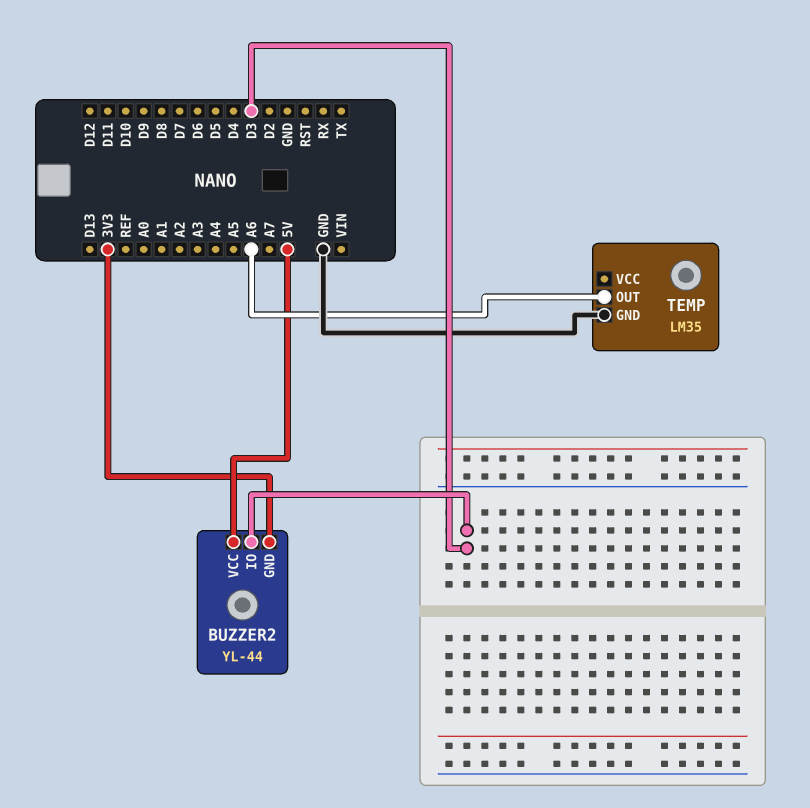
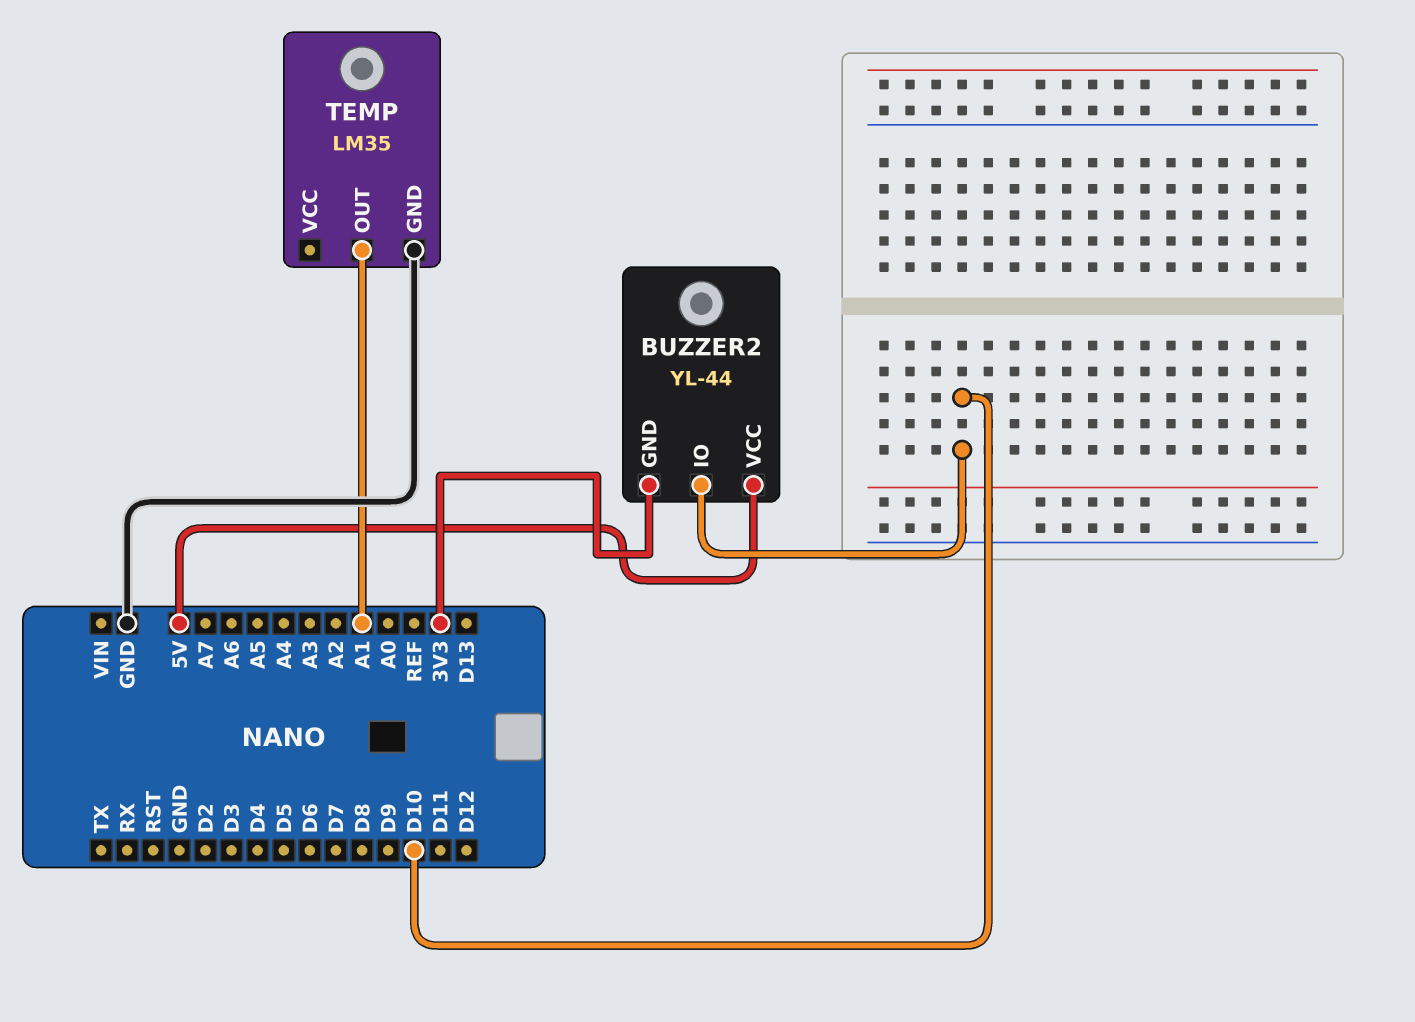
BUZZER2 pin IO: D3 -> D10
TEMP pin OUT: A6 -> A1

